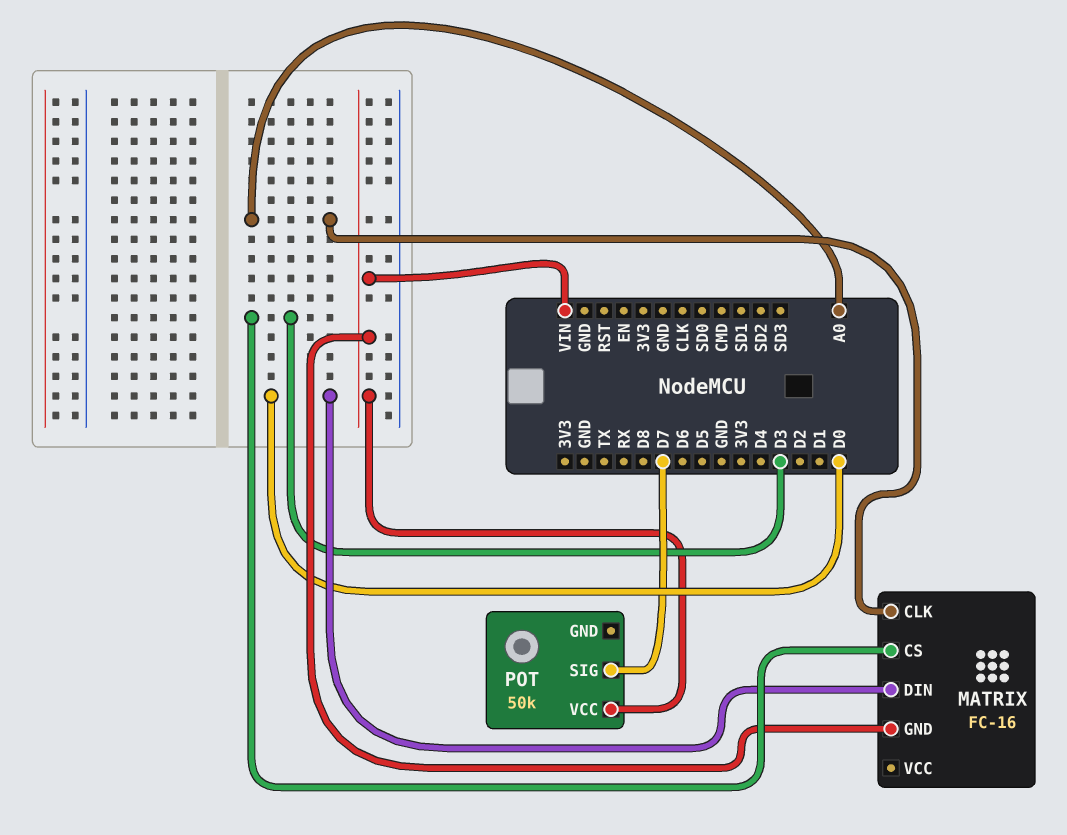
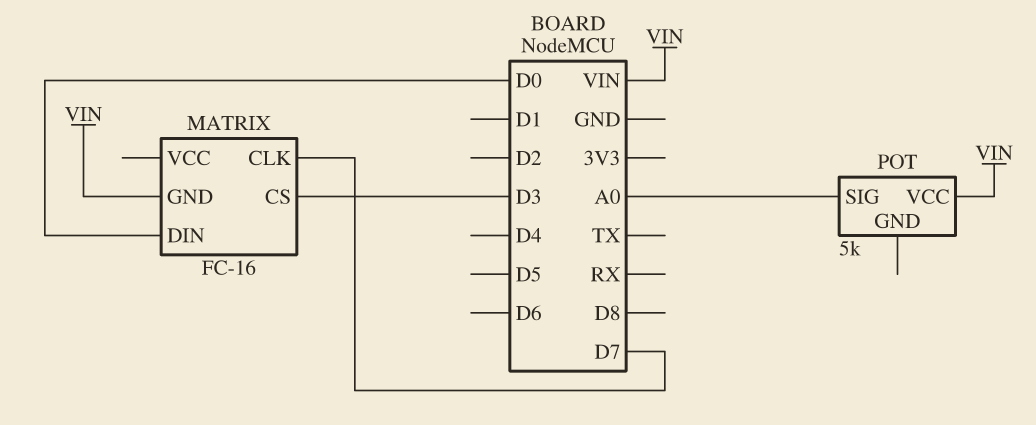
MATRIX pin CLK: A0 -> D7
POT: 50k -> 5k
POT pin SIG: D7 -> A0

